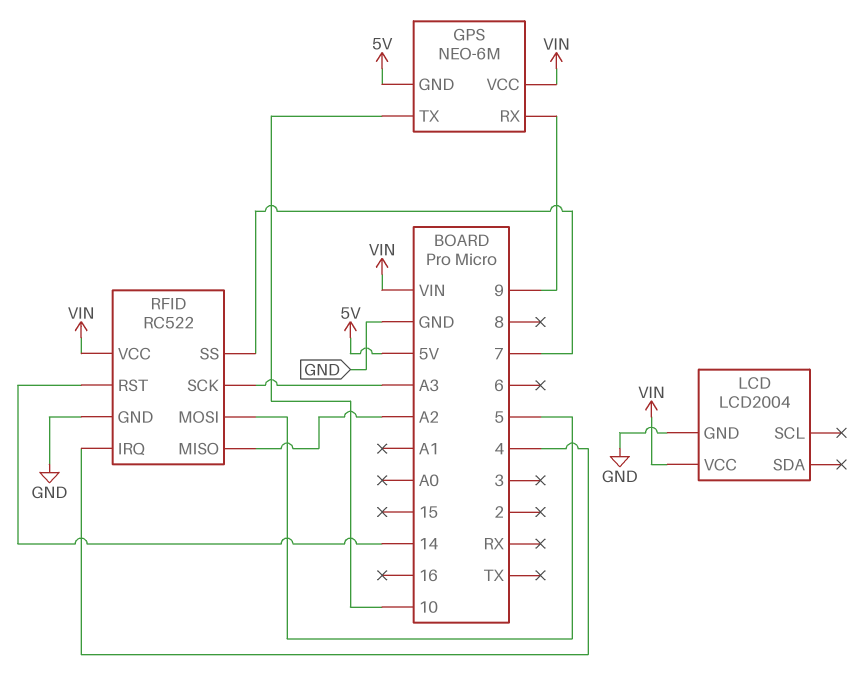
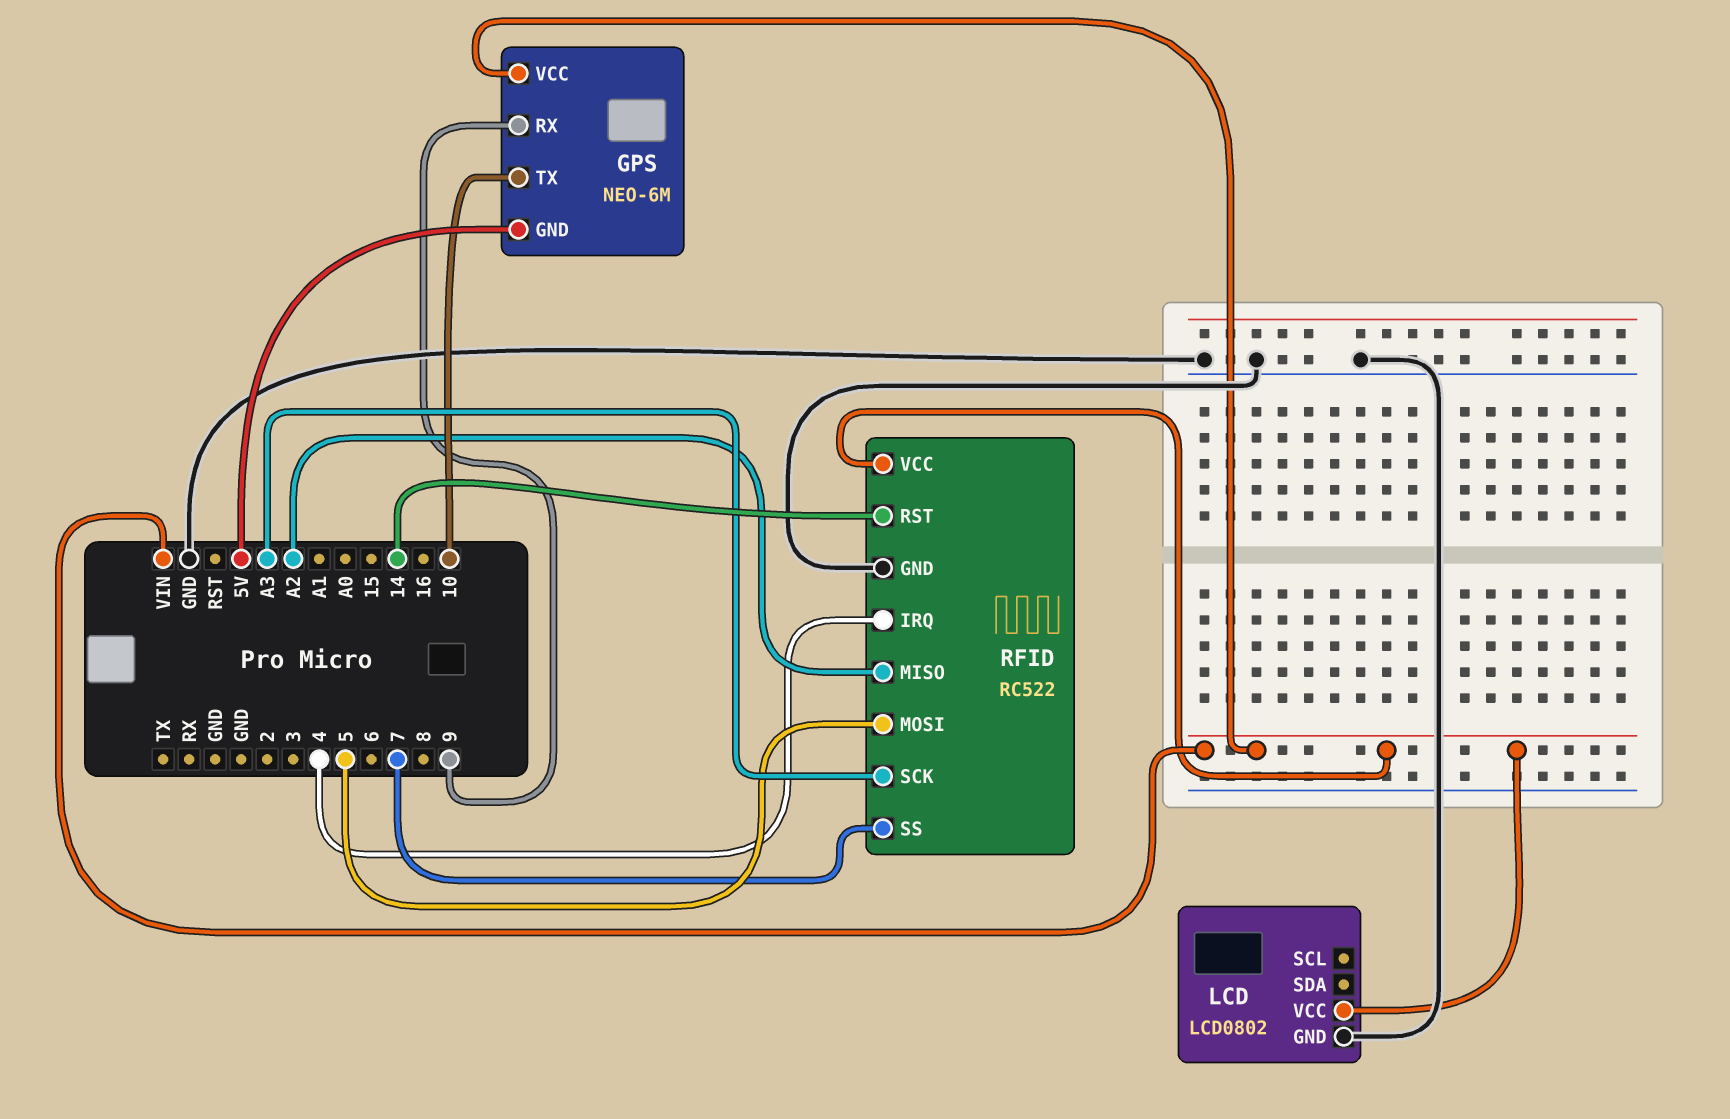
LCD: LCD2004 -> LCD0802

